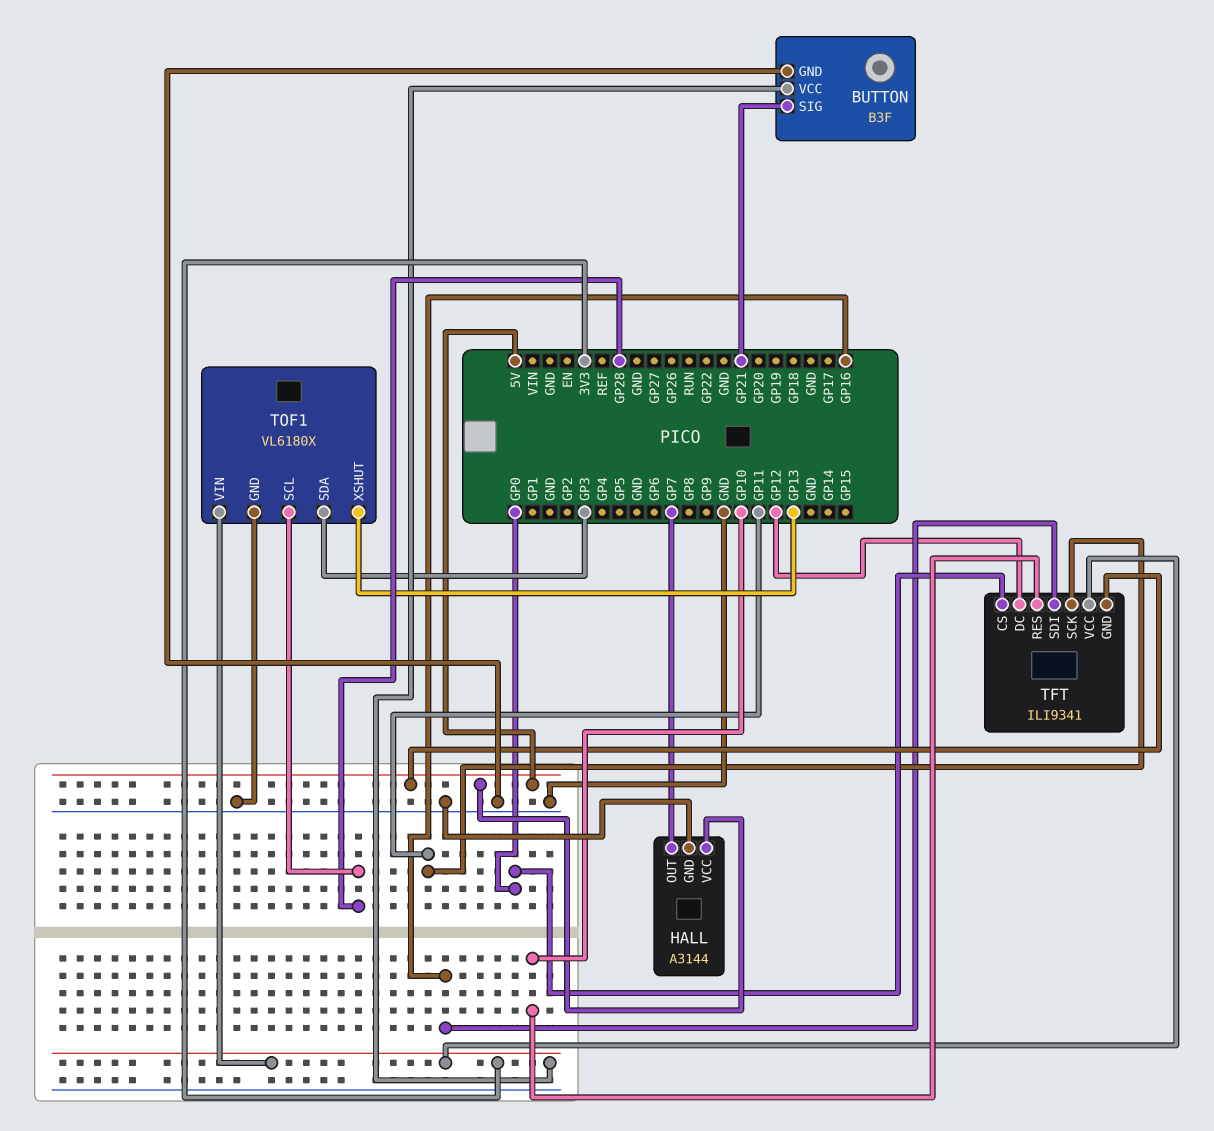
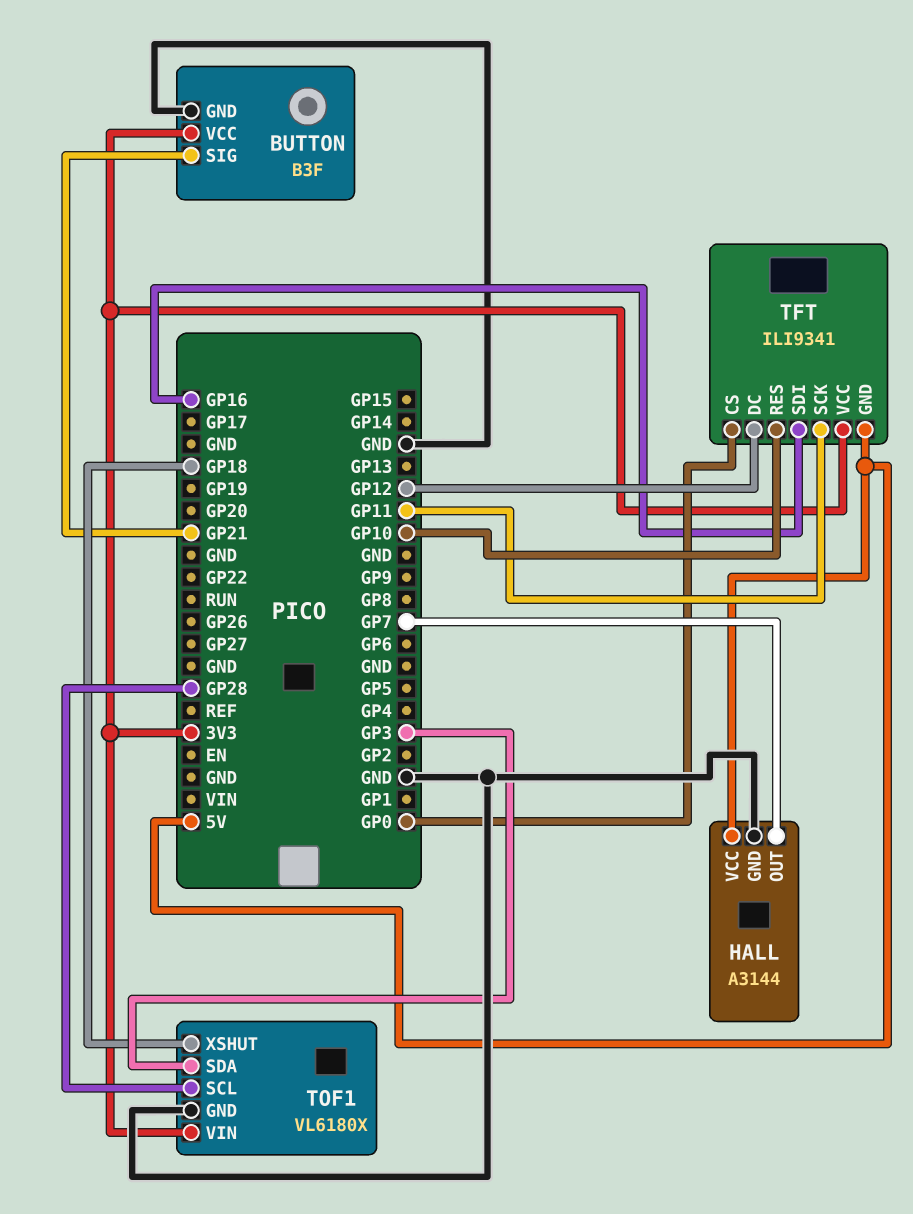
TOF1 pin XSHUT: GP13 -> GP18

